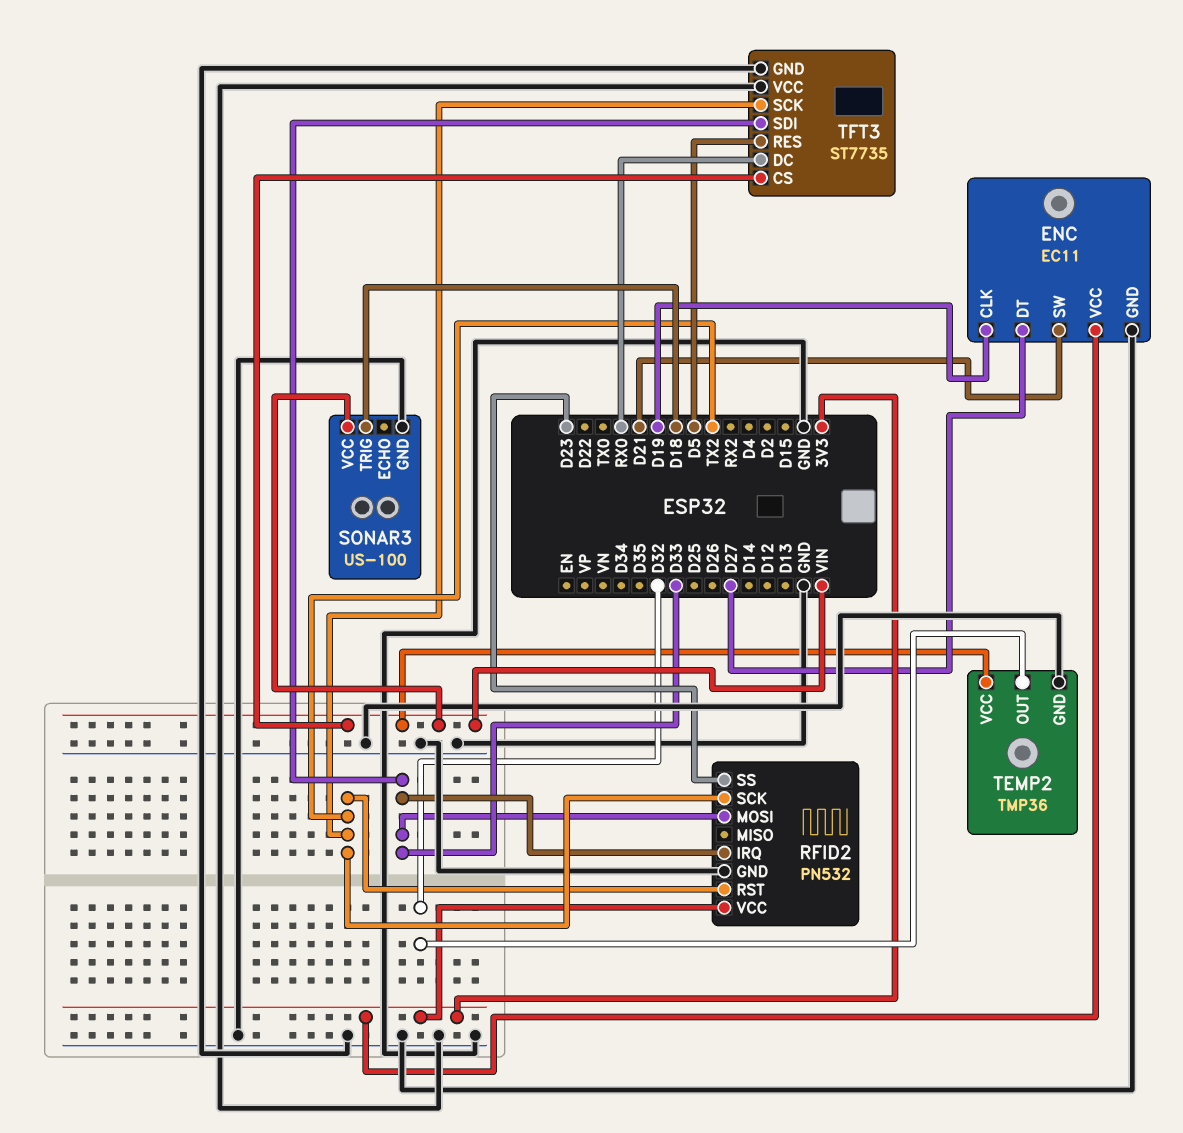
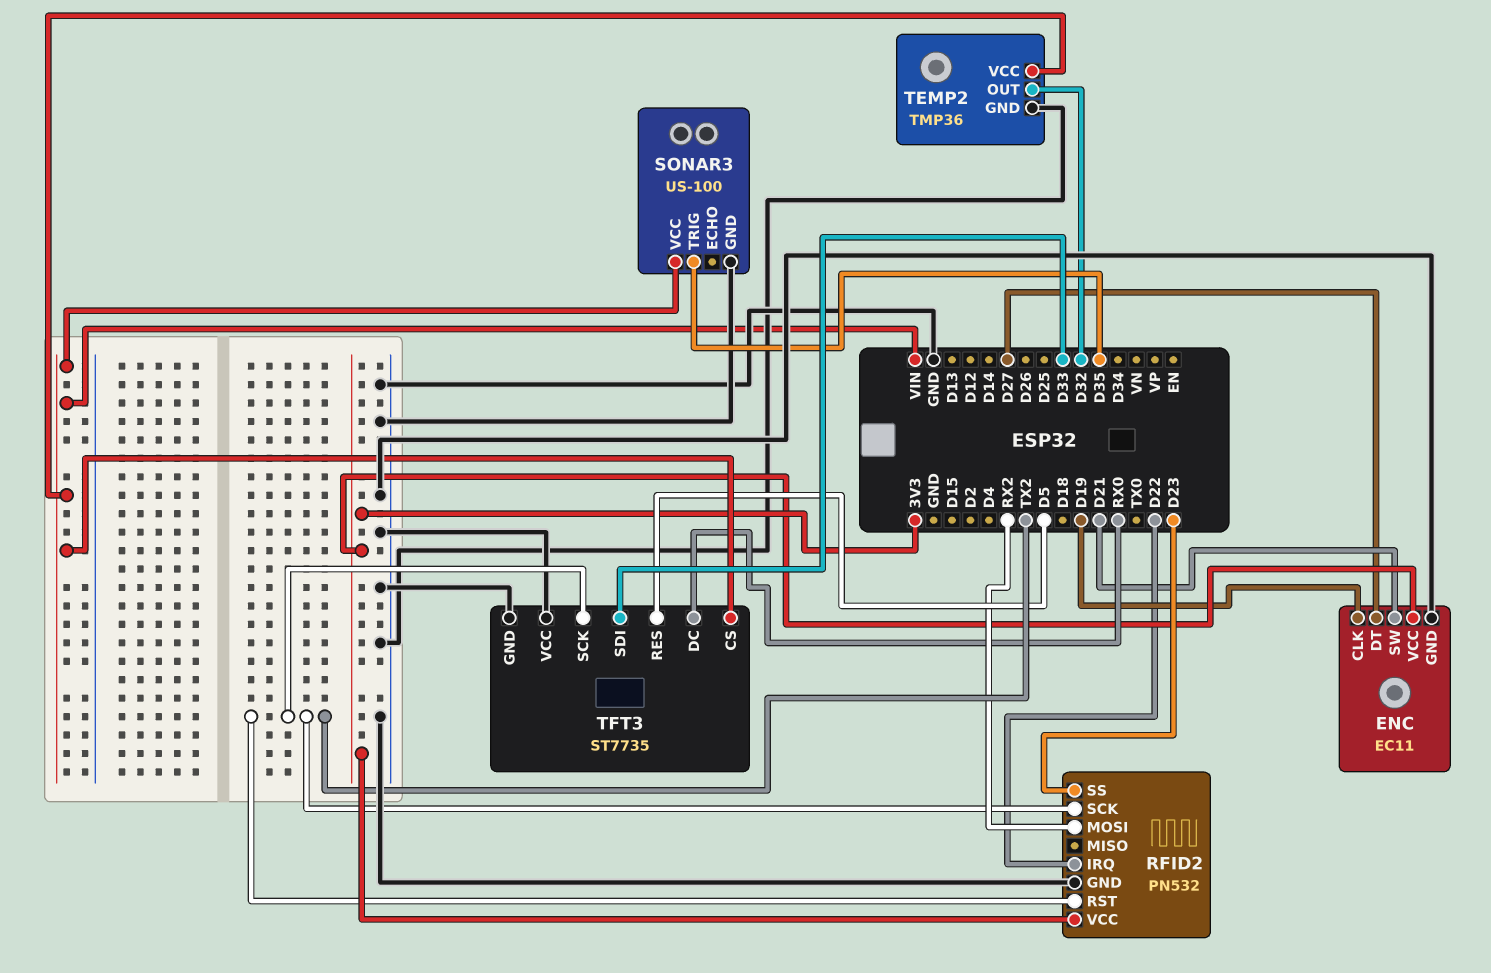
RFID2 pin IRQ: D33 -> D22
RFID2 pin MOSI: D33 -> RX2
SONAR3 pin TRIG: D18 -> D35

